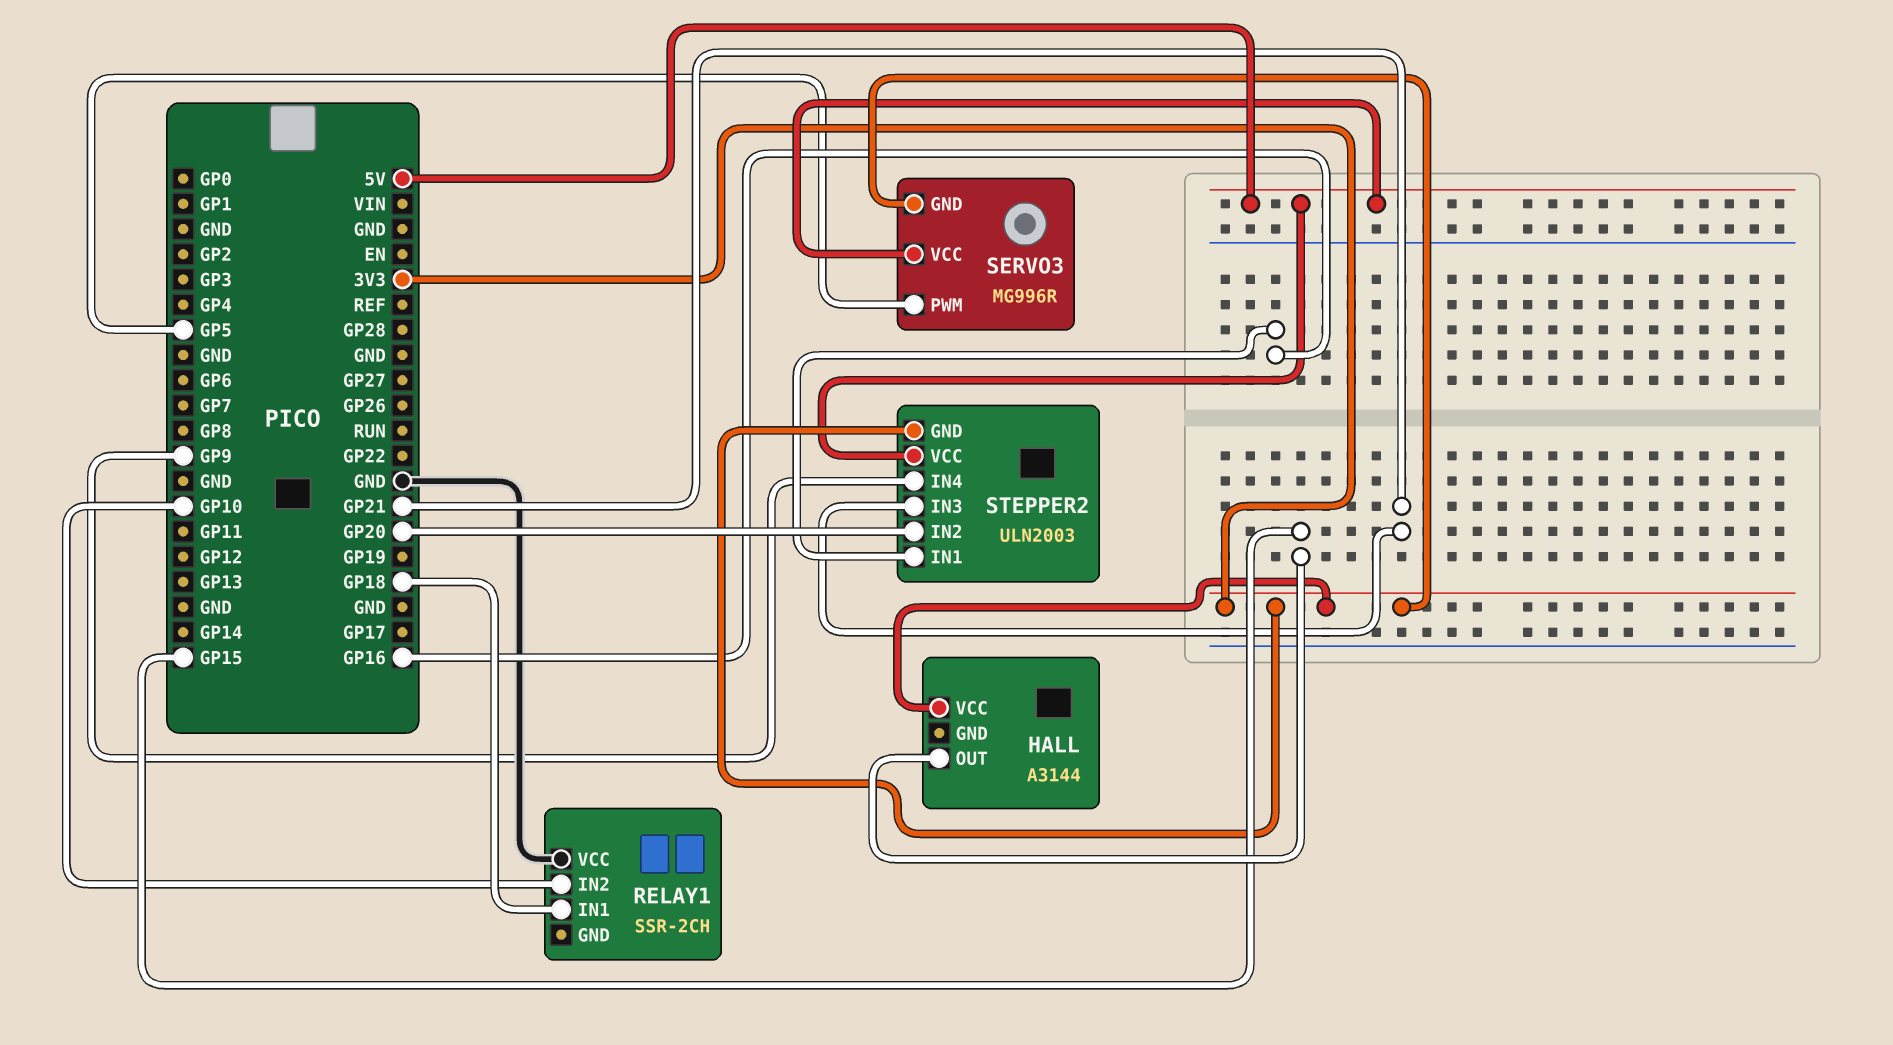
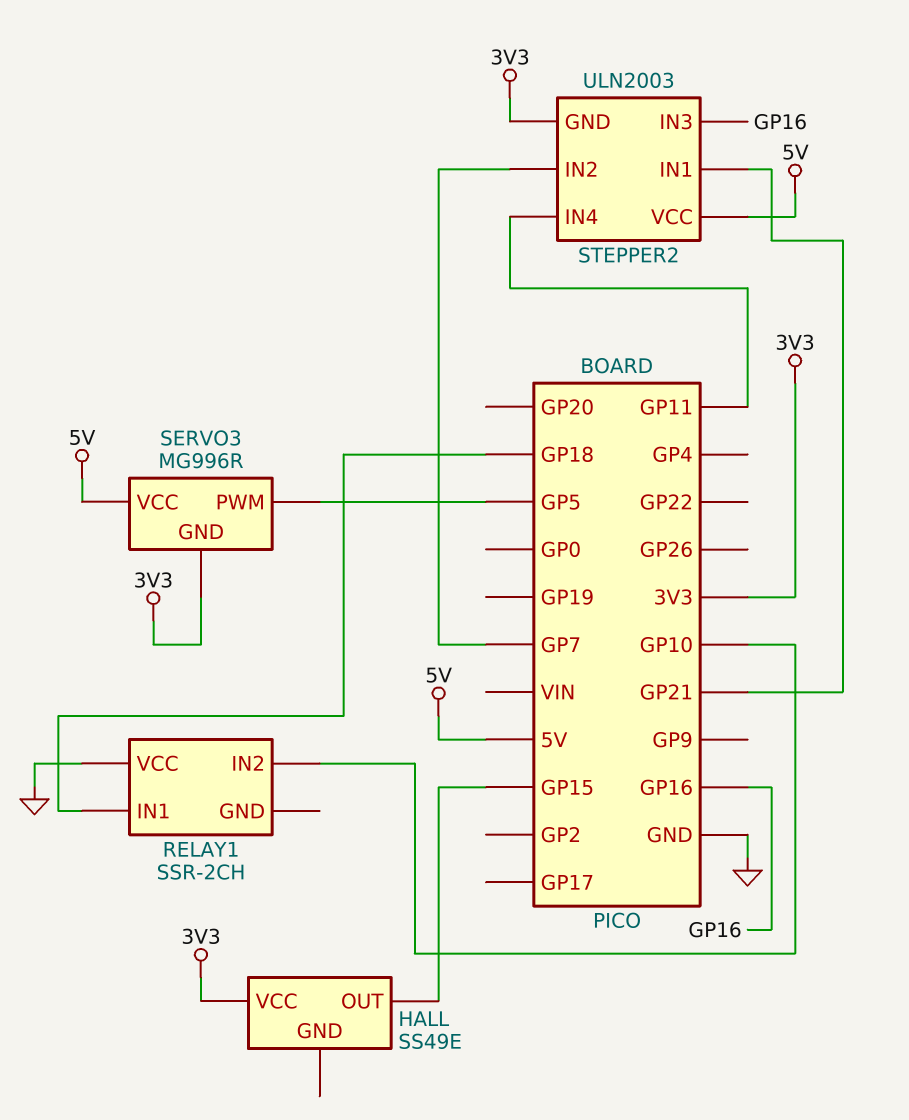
HALL: A3144 -> SS49E
STEPPER2 pin IN1: GP16 -> GP21
STEPPER2 pin IN2: GP20 -> GP7
STEPPER2 pin IN3: GP21 -> GP16
STEPPER2 pin IN4: GP9 -> GP11

